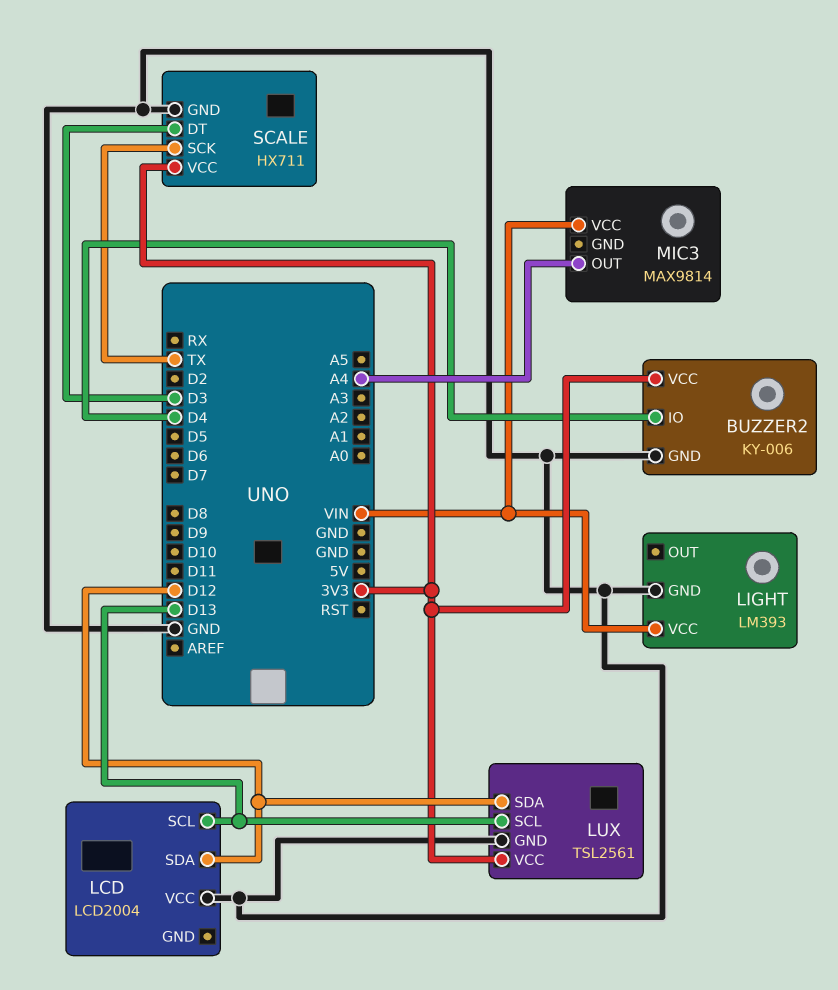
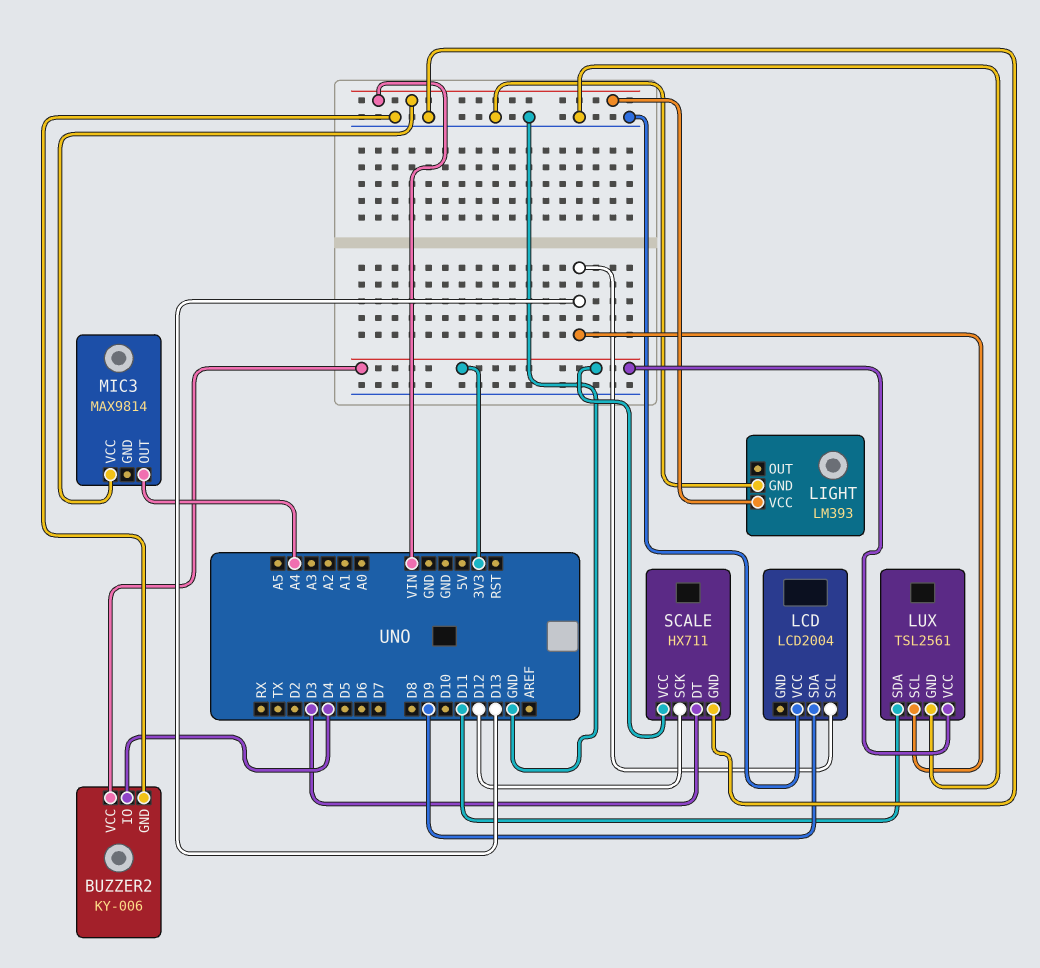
LCD pin SDA: D12 -> D9
LUX pin SDA: D12 -> D11
SCALE pin SCK: TX -> D12

